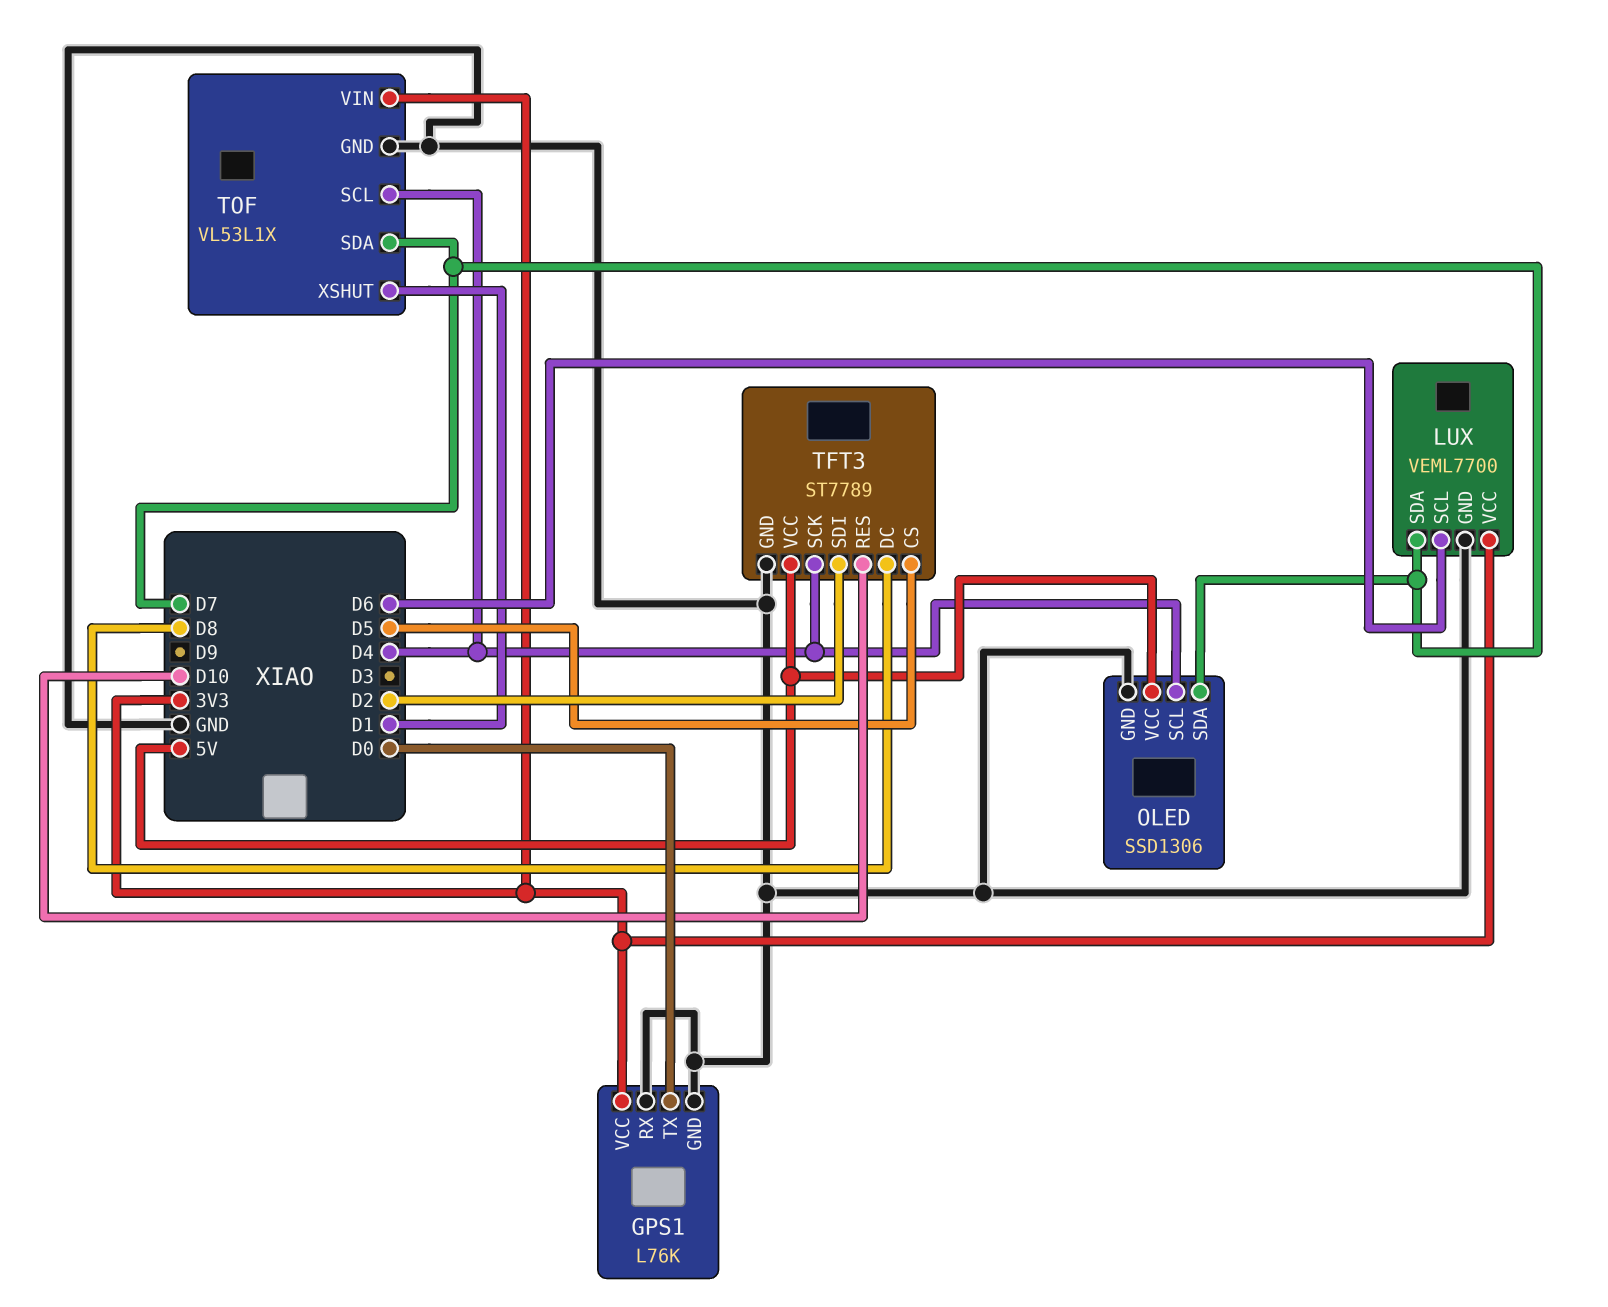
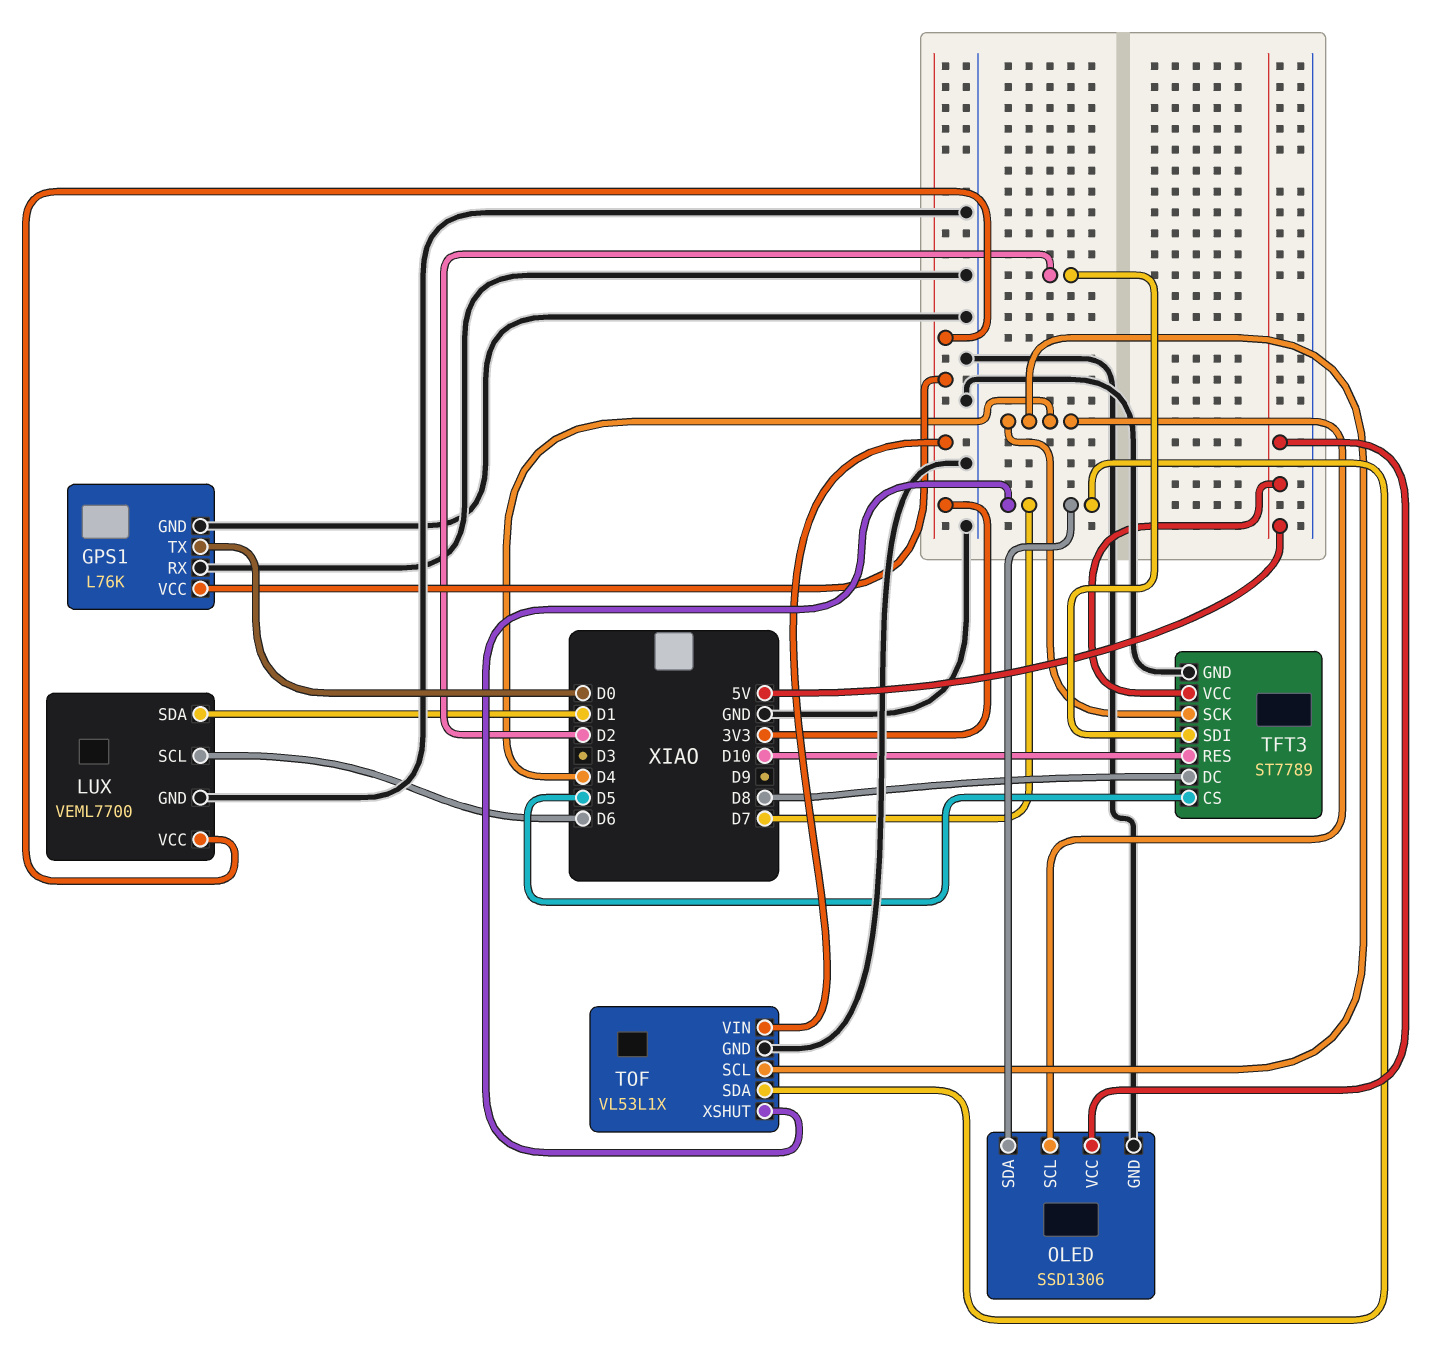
LUX pin SDA: D7 -> D1
TOF pin XSHUT: D1 -> D7

